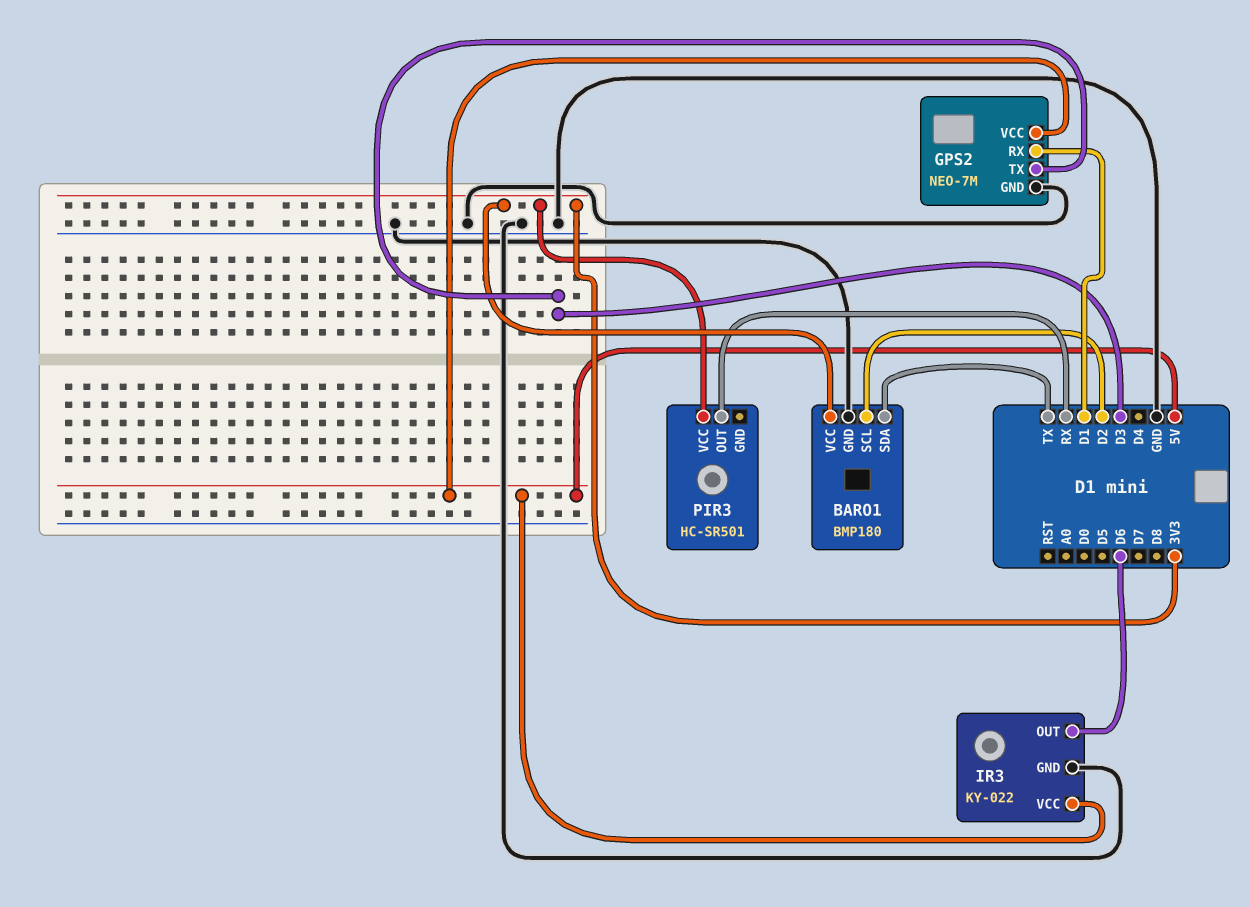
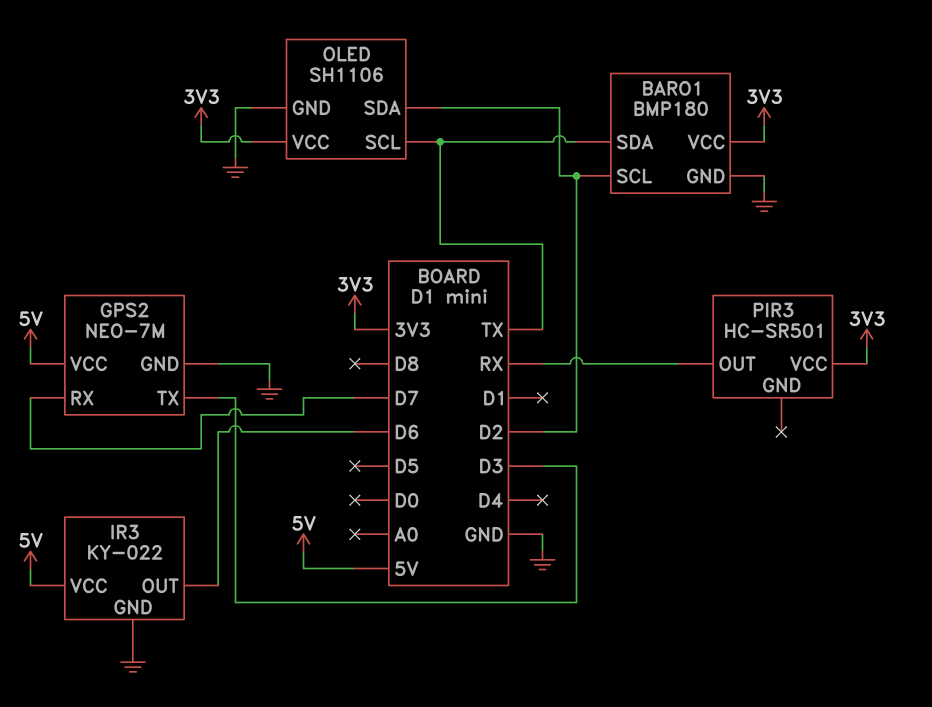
GPS2 pin RX: D1 -> D7
OLED: none -> SH1106
OLED pin GND: none -> GND
OLED pin SCL: none -> TX
OLED pin SDA: none -> D2
OLED pin VCC: none -> 3V3

